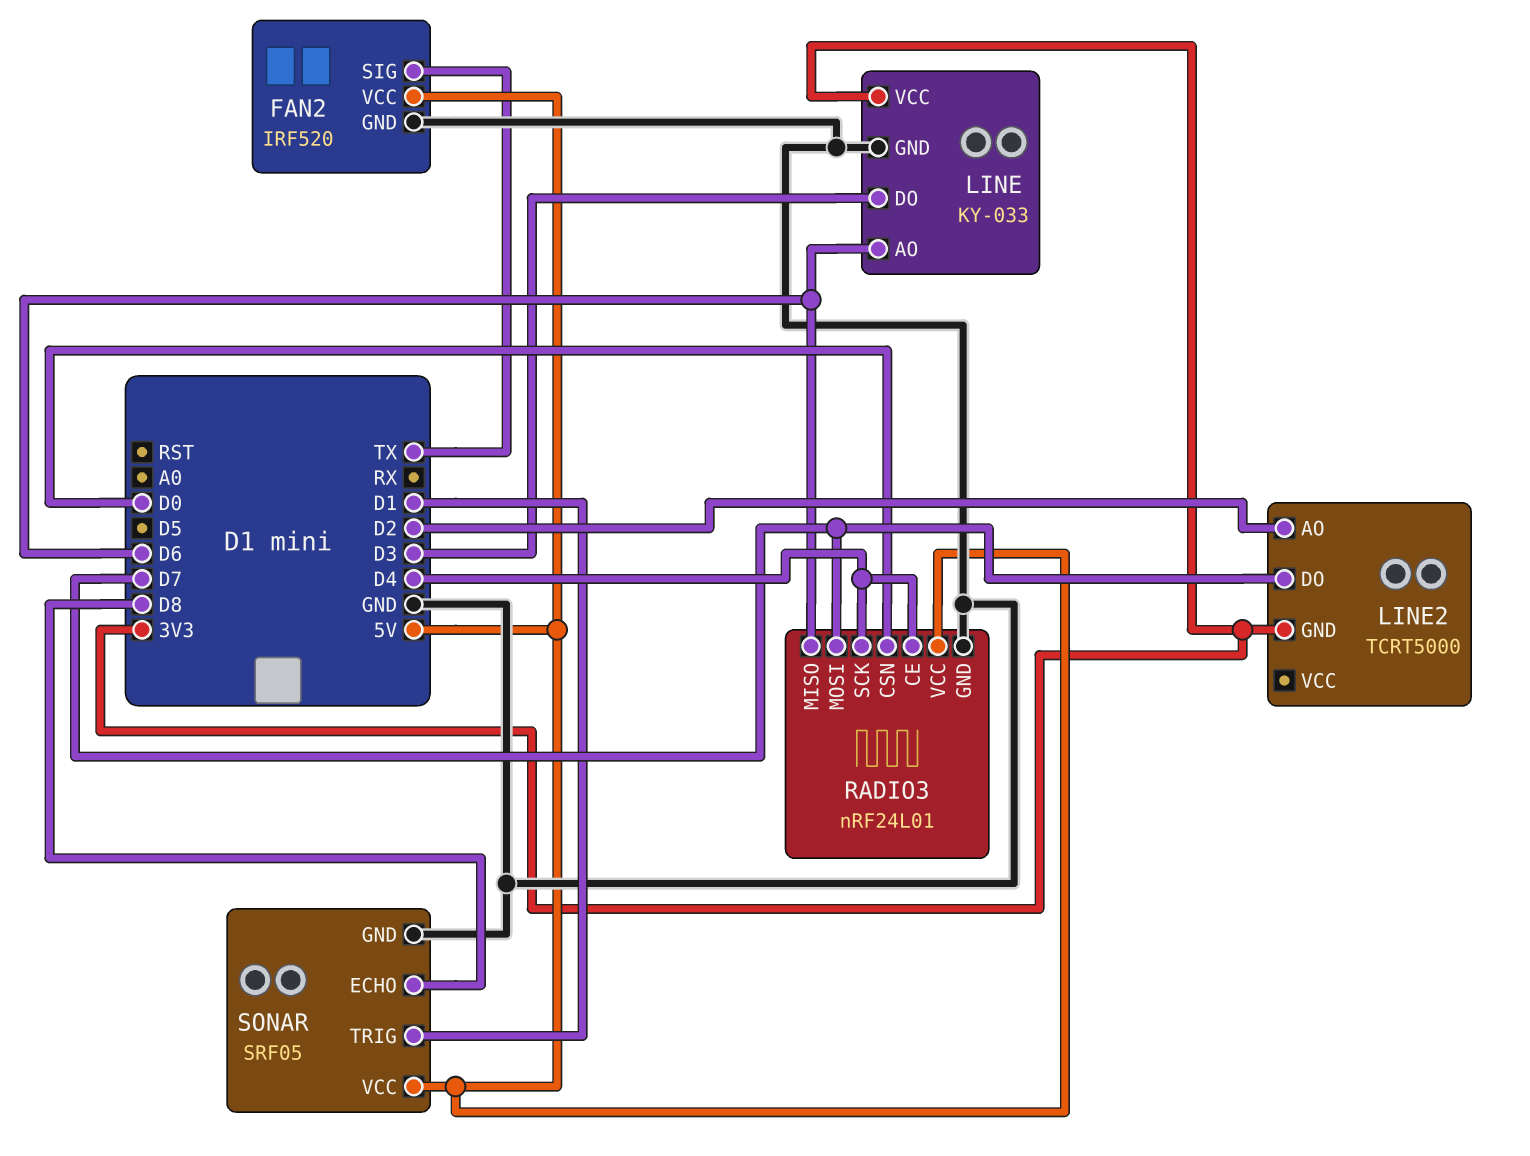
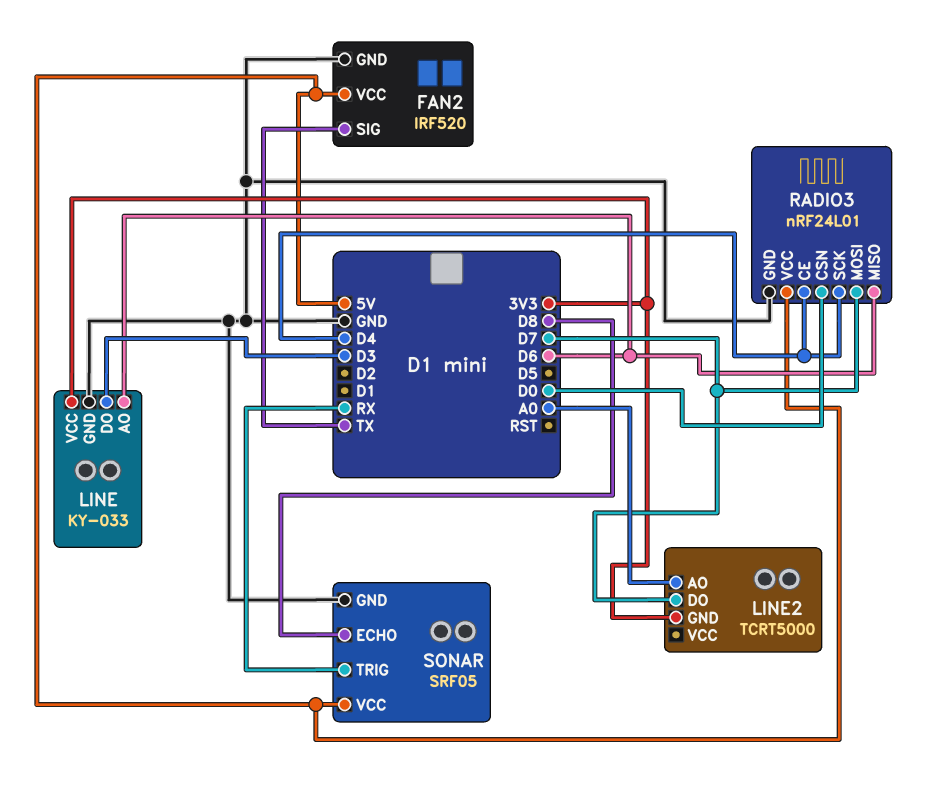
LINE2 pin AO: D2 -> A0
SONAR pin TRIG: D1 -> RX

